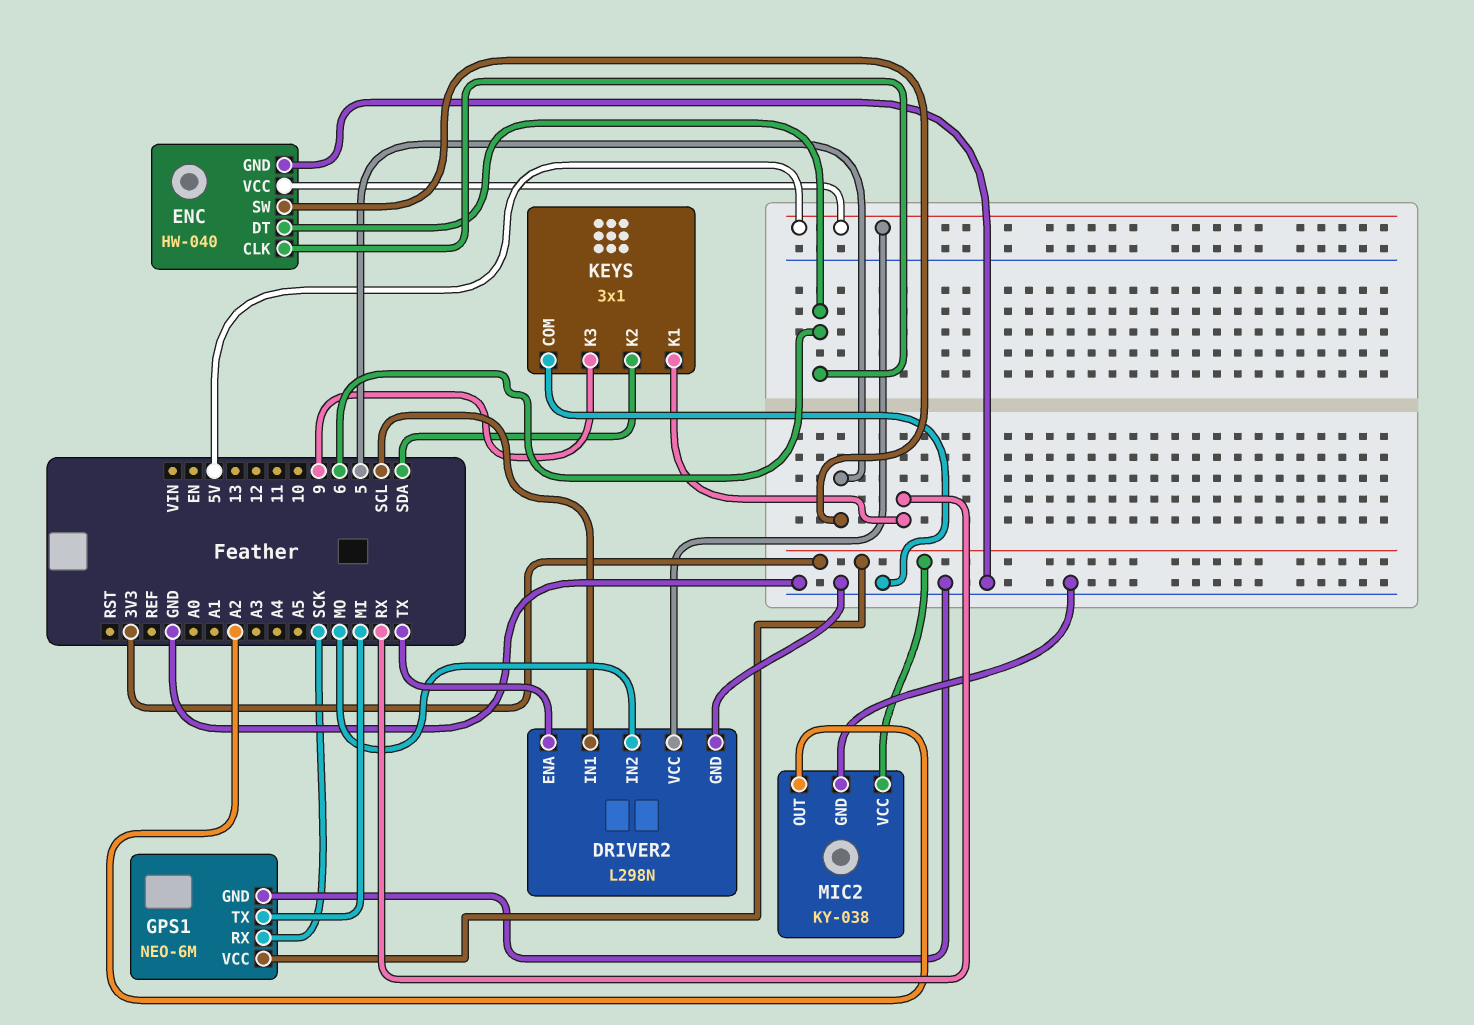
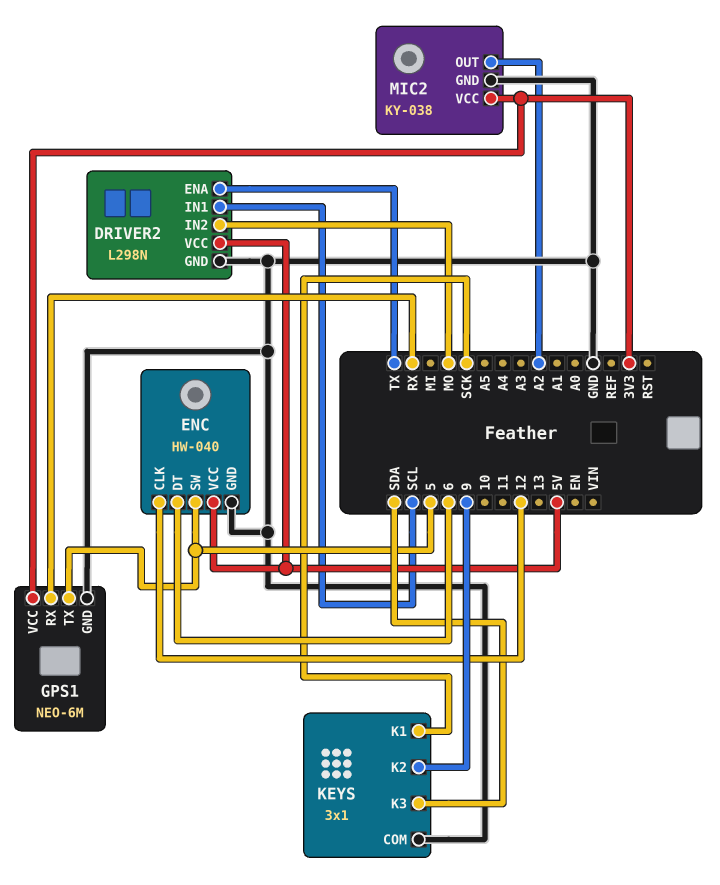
ENC pin CLK: 6 -> 12
GPS1 pin RX: SCK -> RX
GPS1 pin TX: MI -> 5
KEYS pin K1: RX -> SCK
KEYS pin K2: SDA -> 9
KEYS pin K3: 9 -> SDA

